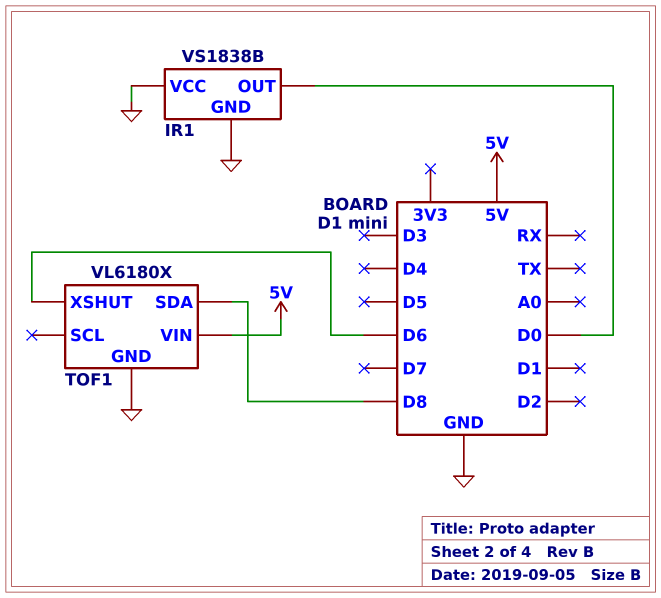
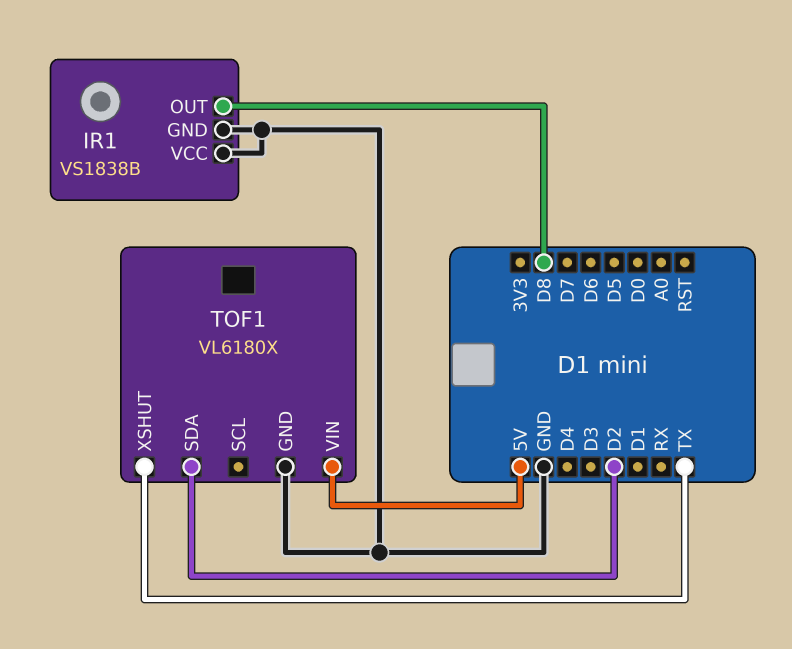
IR1 pin OUT: D0 -> D8
TOF1 pin SDA: D8 -> D2
TOF1 pin XSHUT: D6 -> TX

